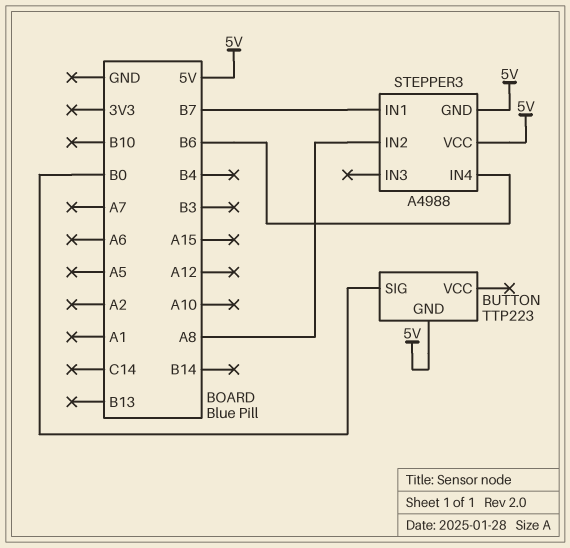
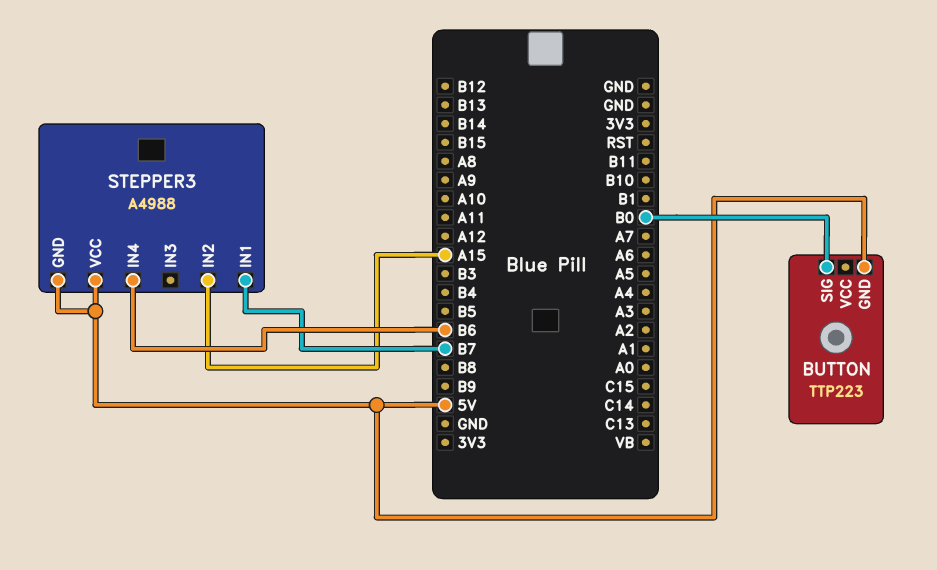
STEPPER3 pin IN2: A8 -> A15

